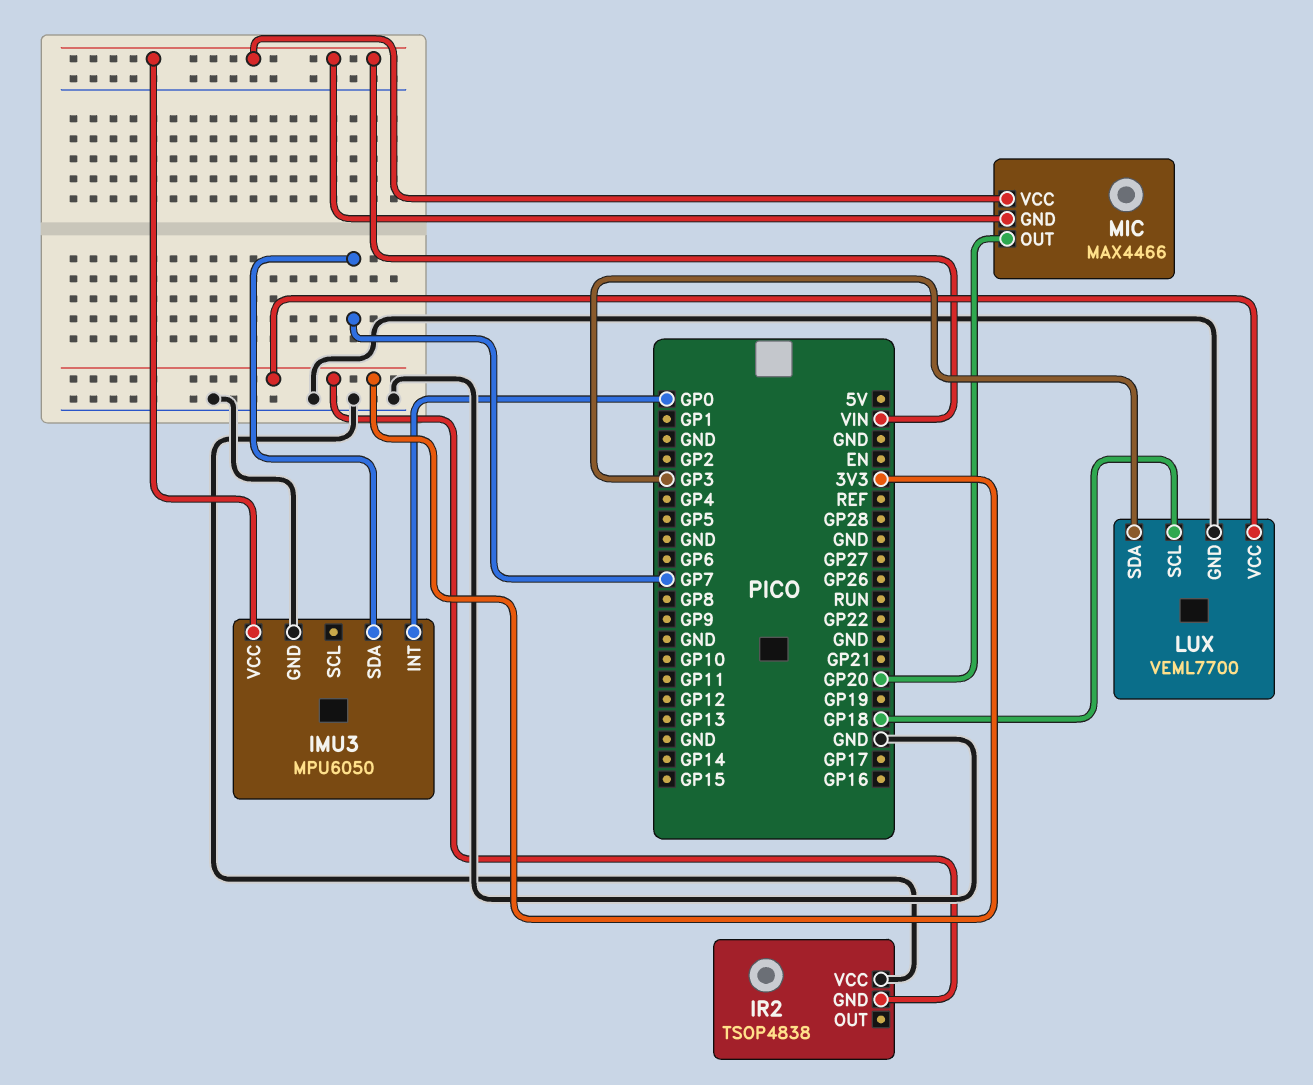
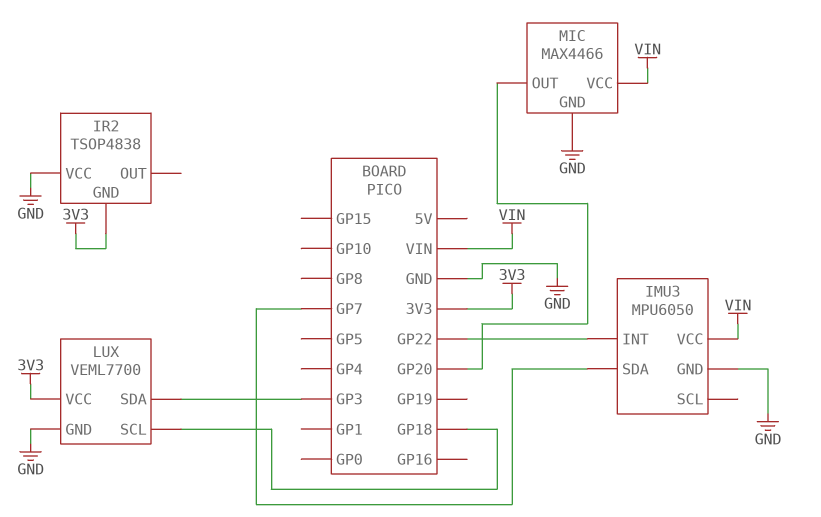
IMU3 pin INT: GP0 -> GP22
MIC pin GND: VIN -> GND

